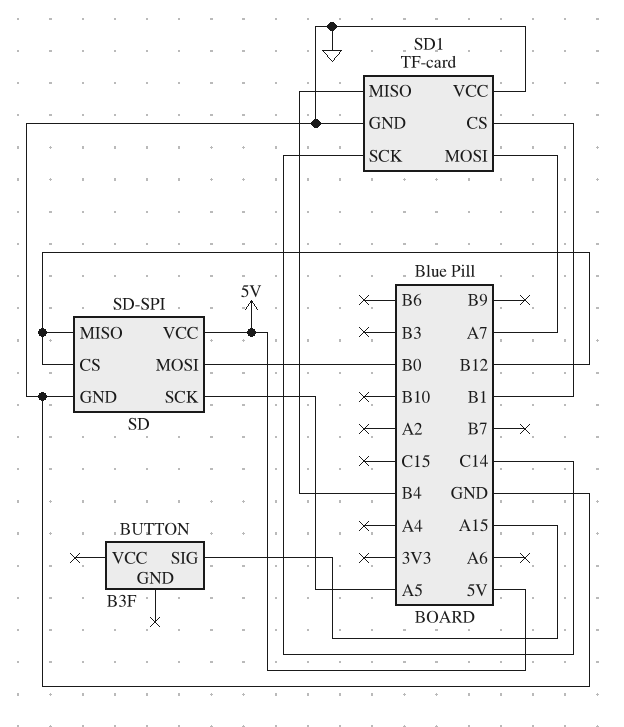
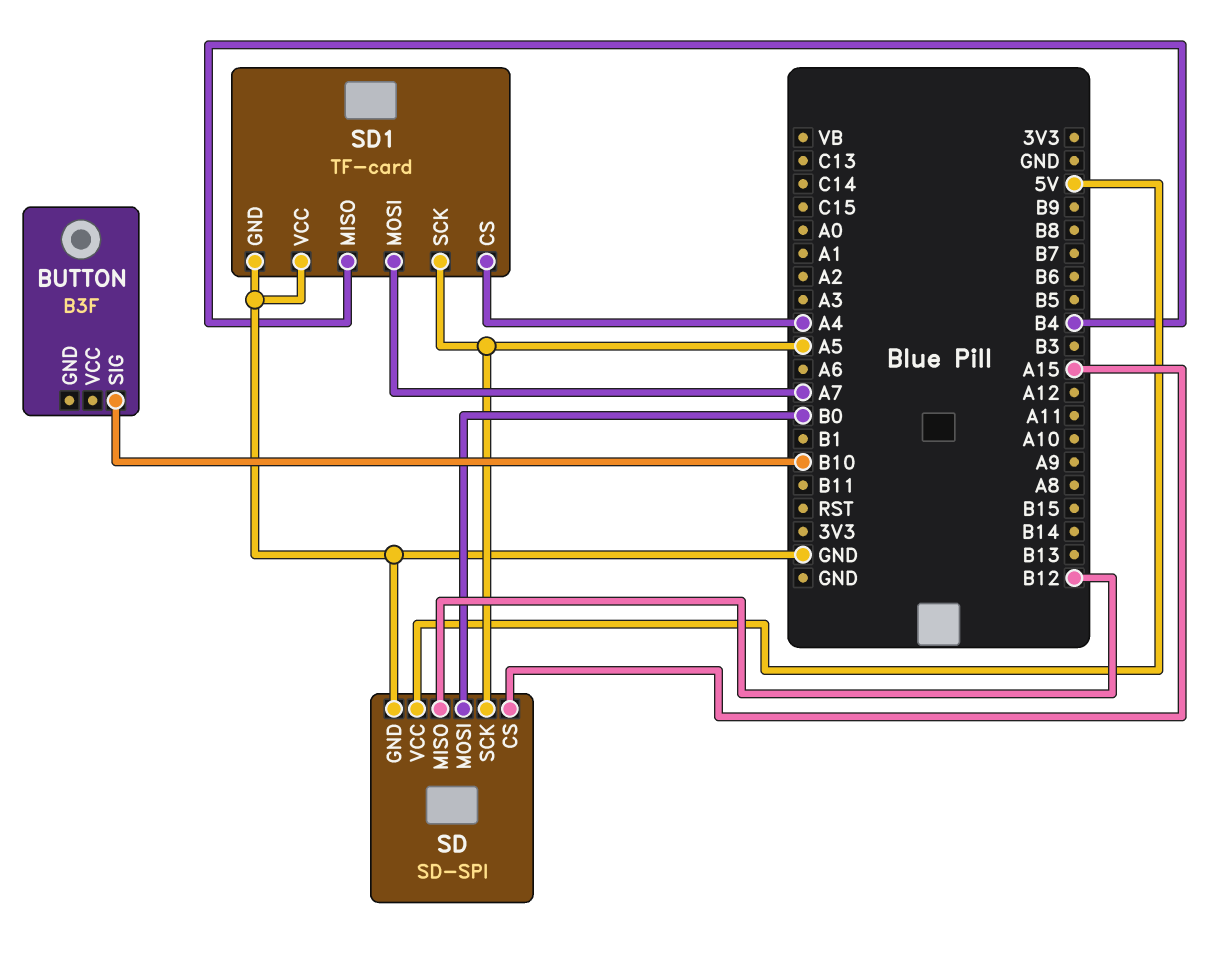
BUTTON pin SIG: A15 -> B10
SD pin CS: B12 -> A15
SD1 pin CS: B1 -> A4
SD1 pin SCK: C14 -> A5

